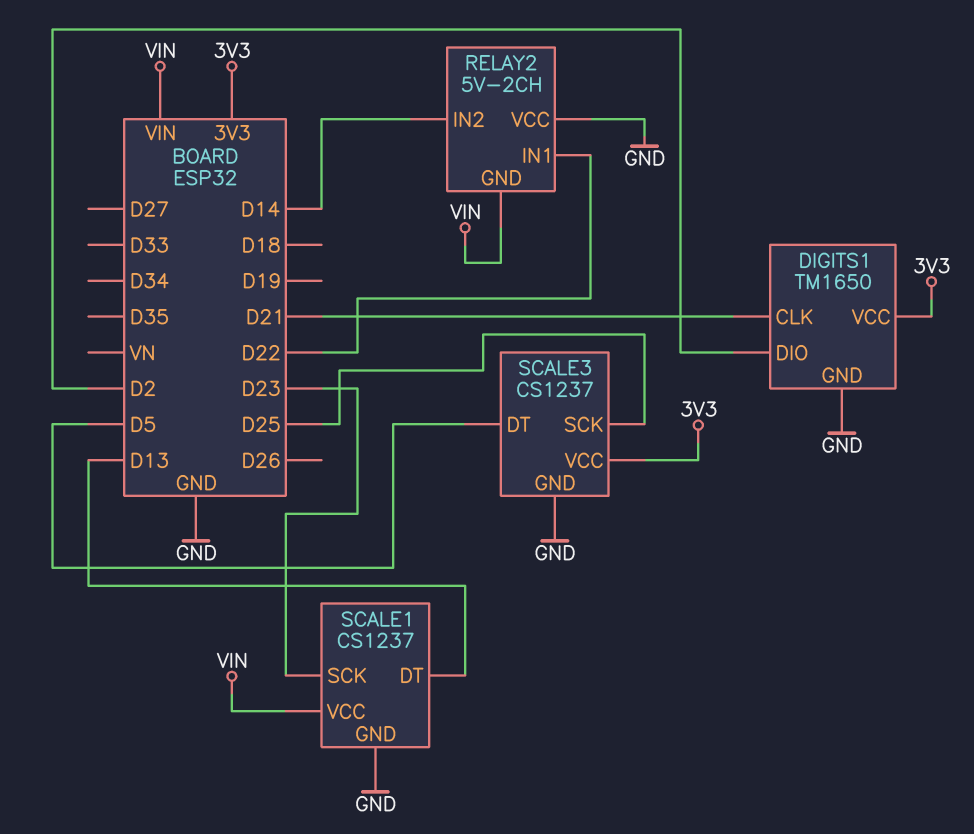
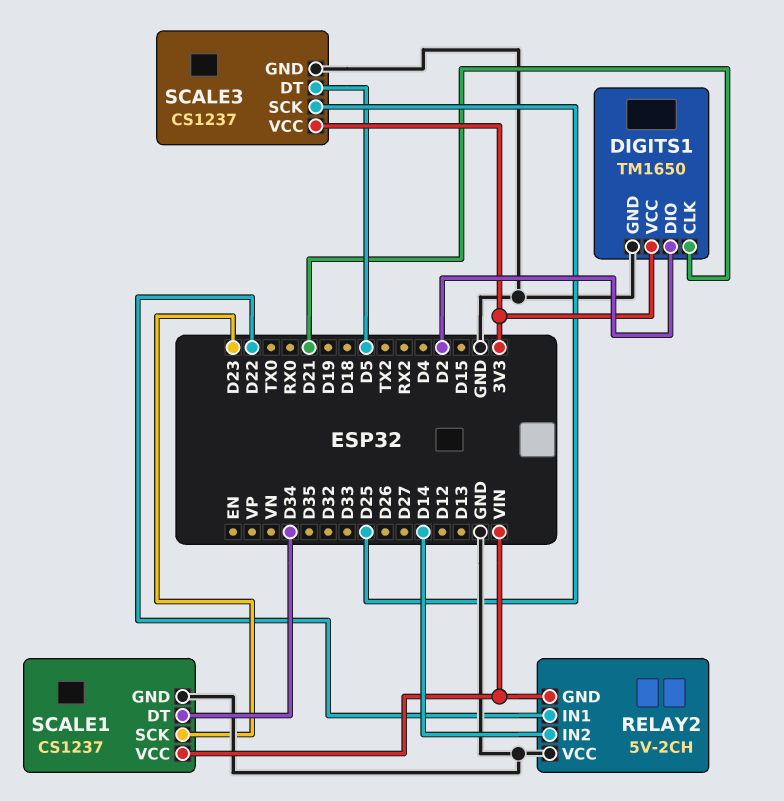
SCALE1 pin DT: D13 -> D34

